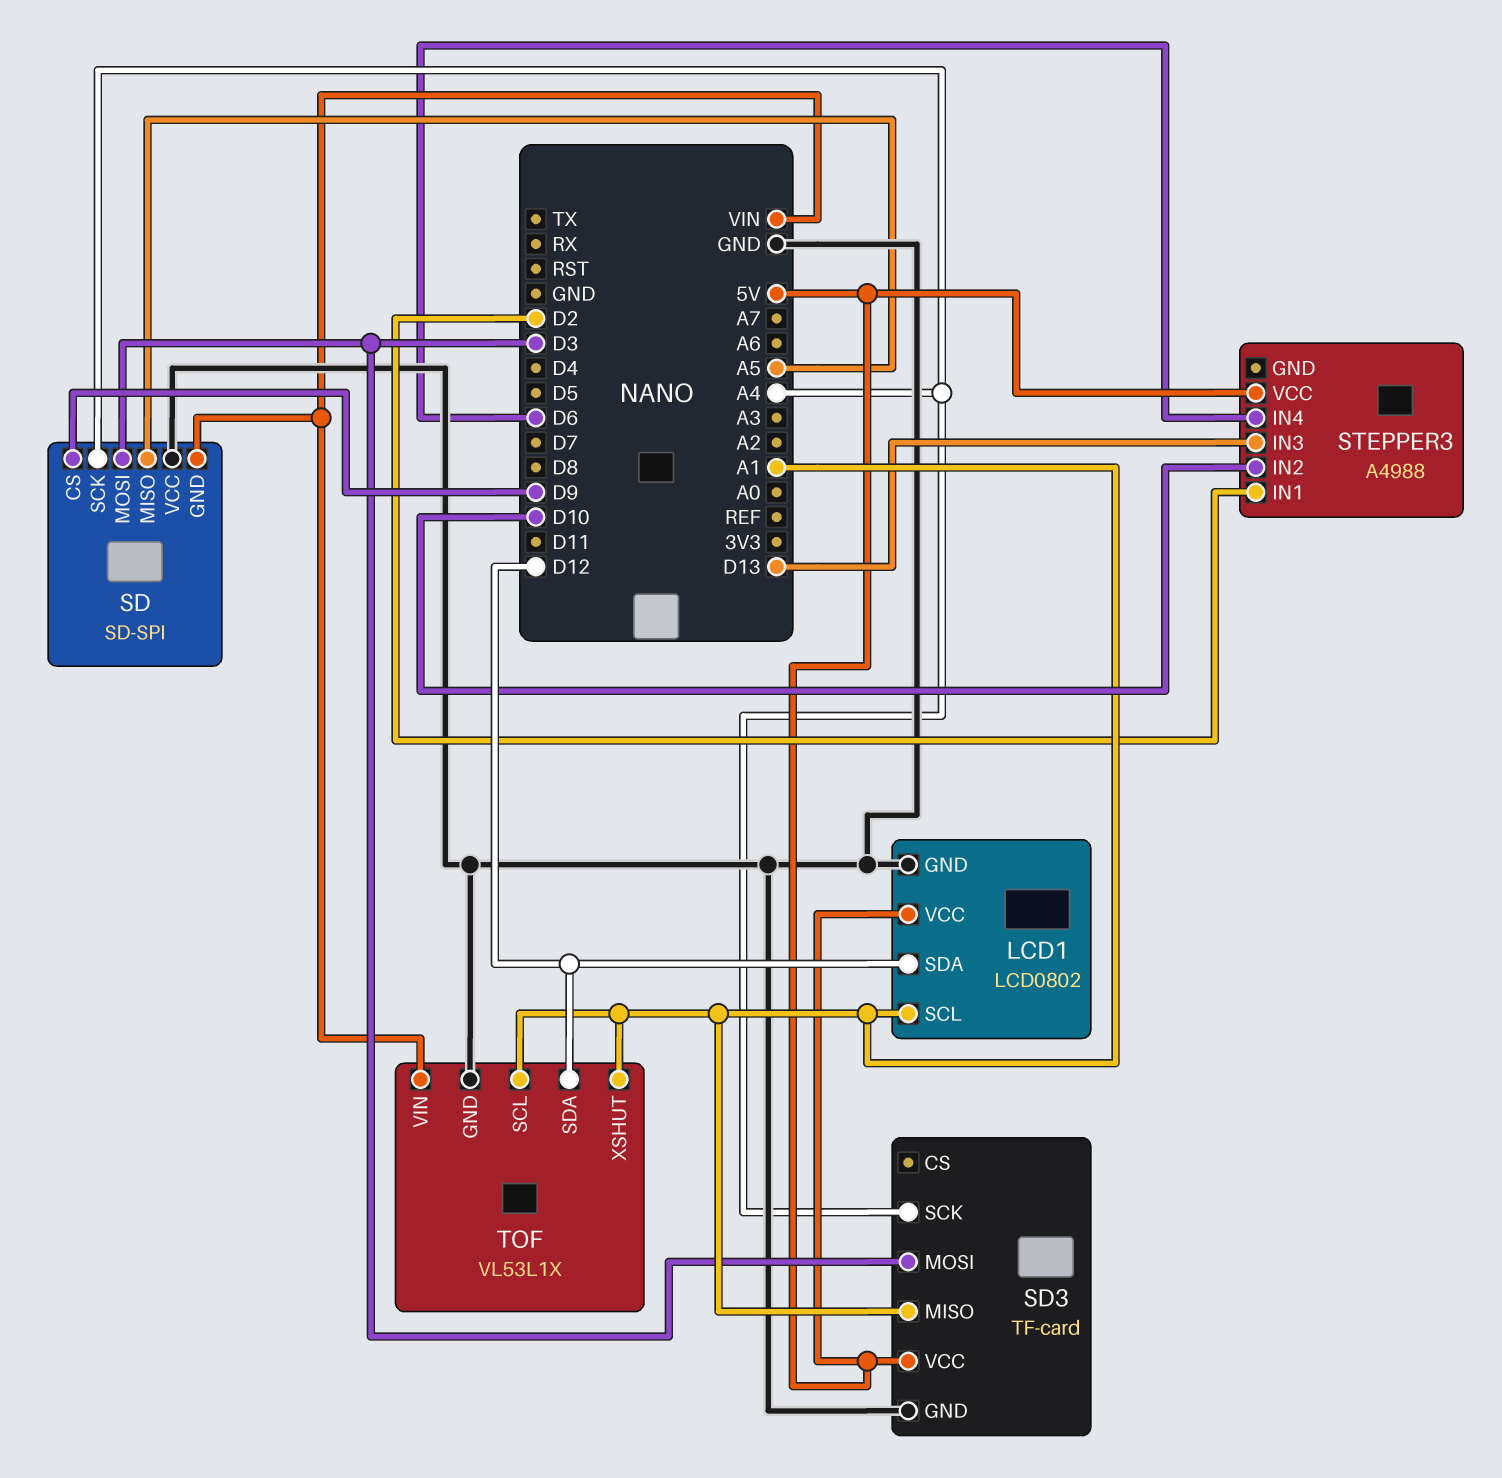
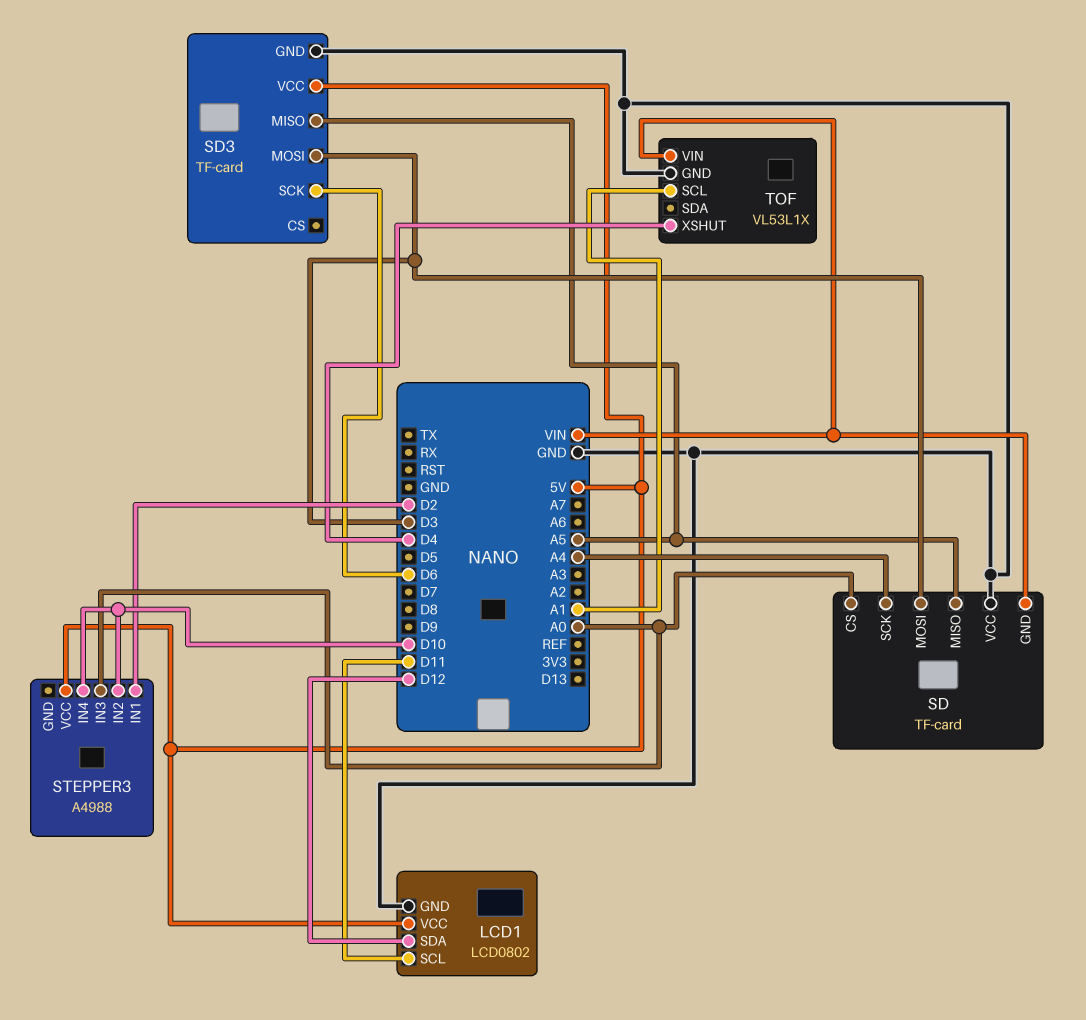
LCD1 pin SCL: A1 -> D11
SD: SD-SPI -> TF-card
SD pin CS: D9 -> A0
SD3 pin MISO: A1 -> A5
SD3 pin SCK: A4 -> D6
STEPPER3 pin IN3: D13 -> A0
STEPPER3 pin IN4: D6 -> D10
TOF pin SDA: D12 -> none
TOF pin XSHUT: A1 -> D4

